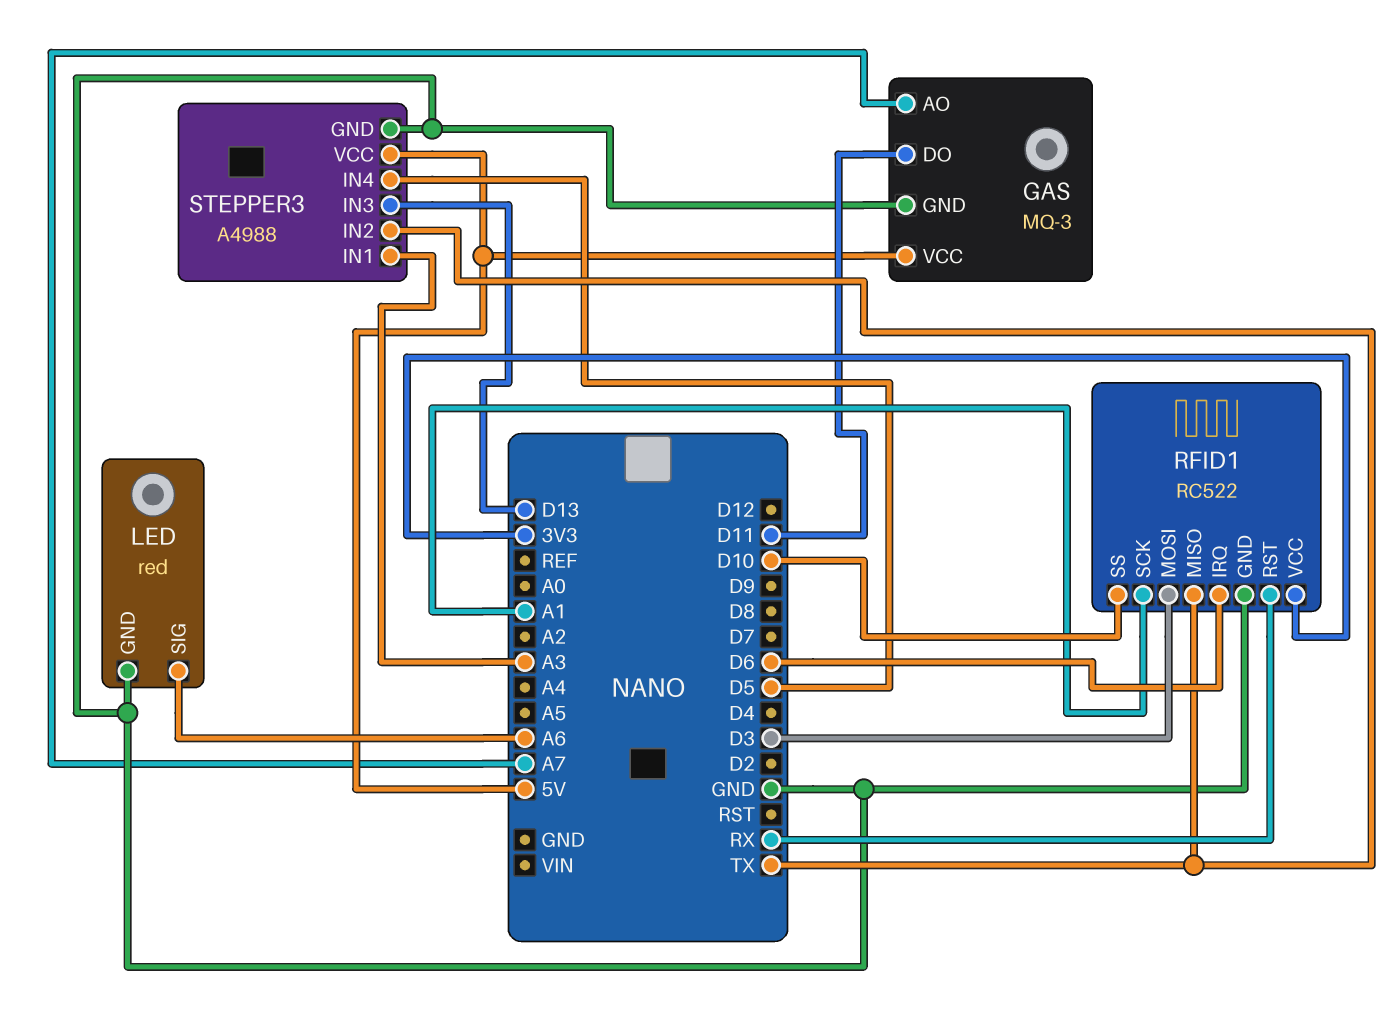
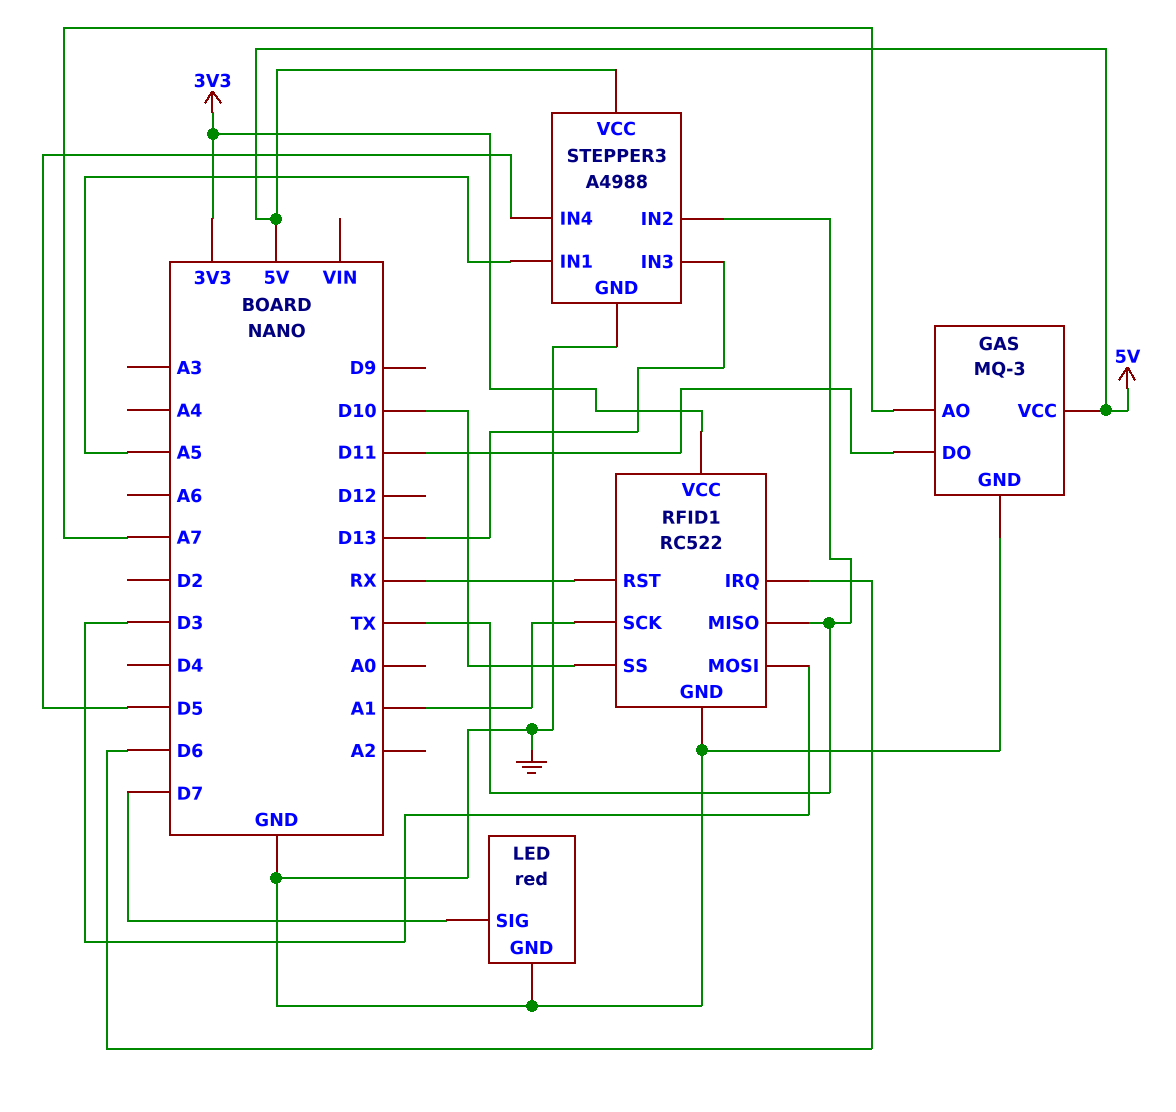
LED pin SIG: A6 -> D7
STEPPER3 pin IN1: A3 -> A5

